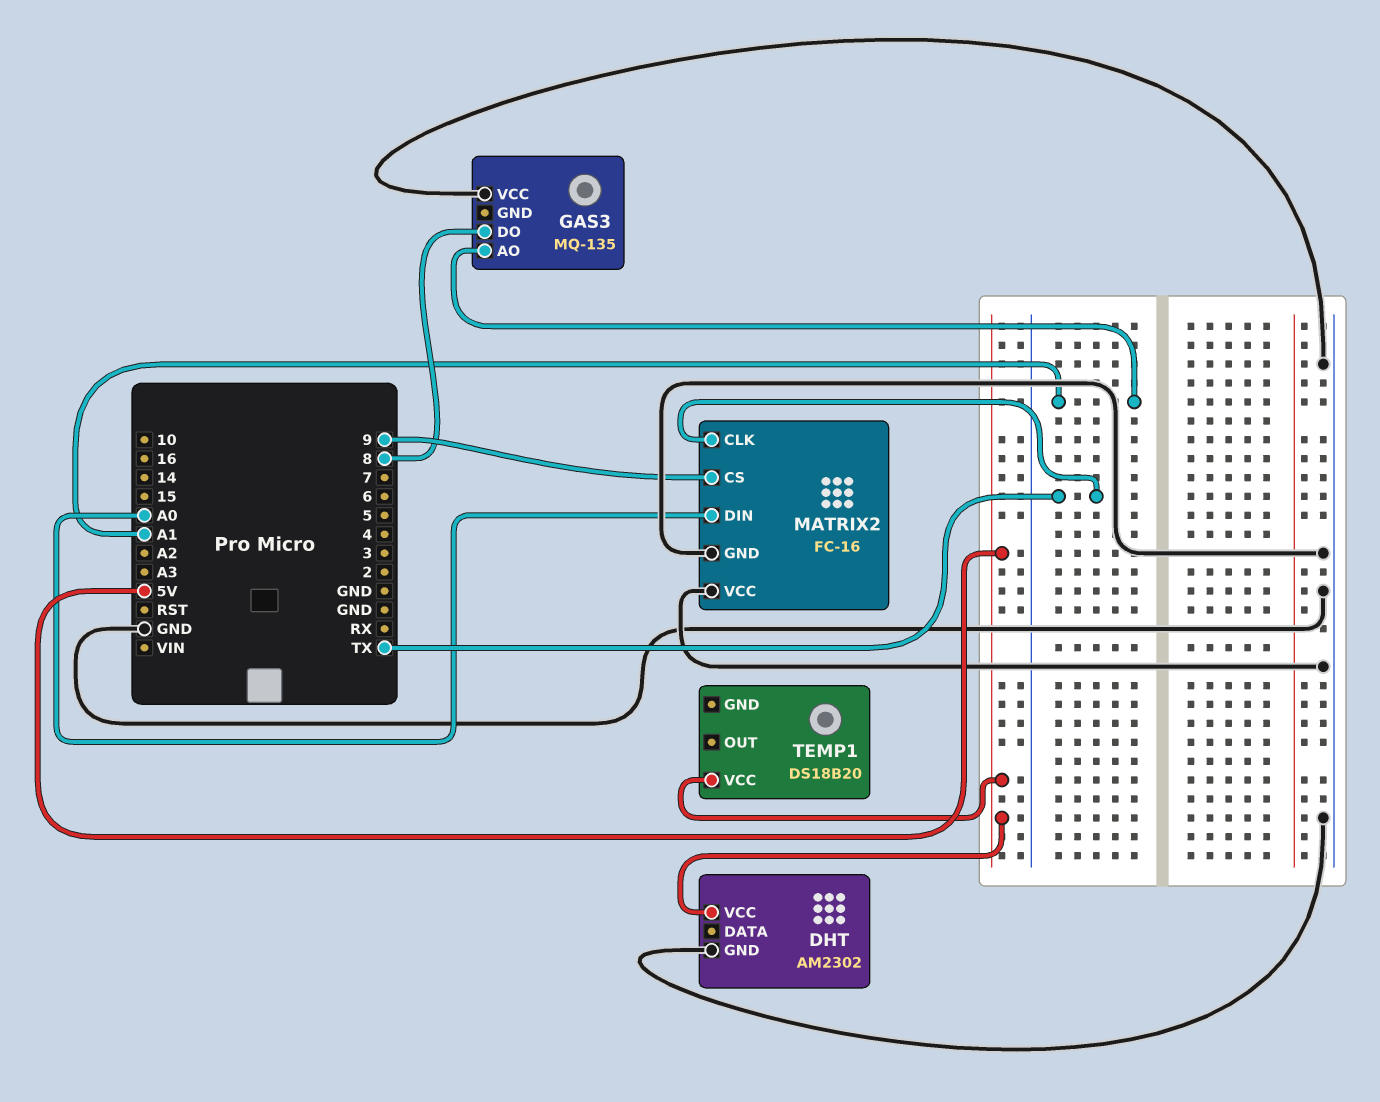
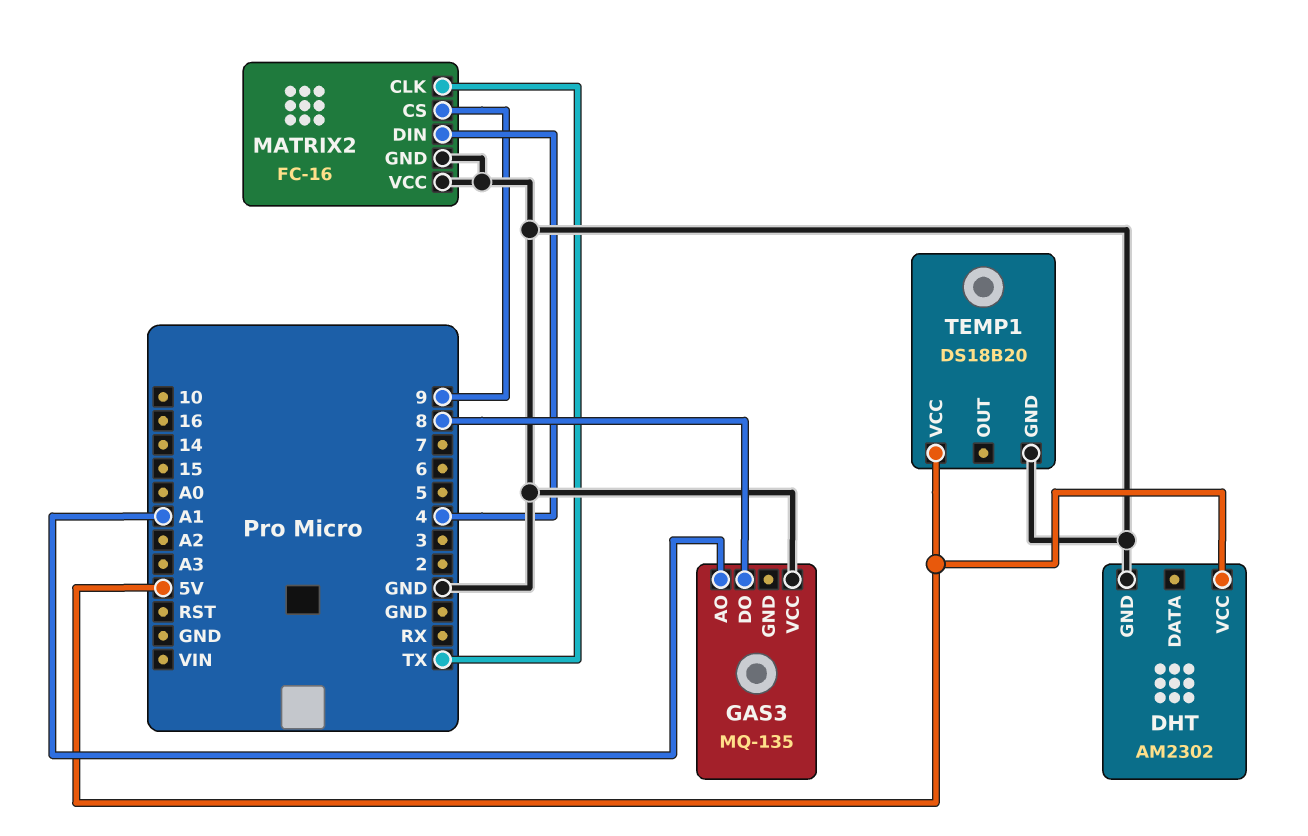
MATRIX2 pin DIN: A0 -> 4
TEMP1 pin GND: none -> GND

